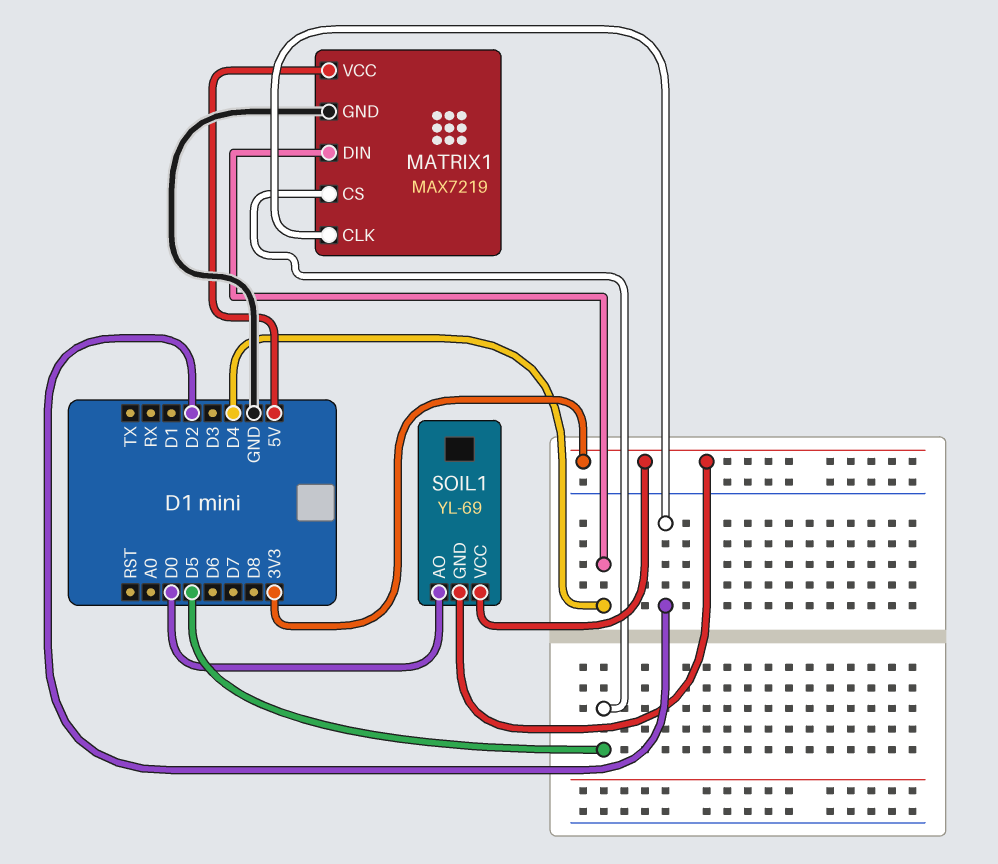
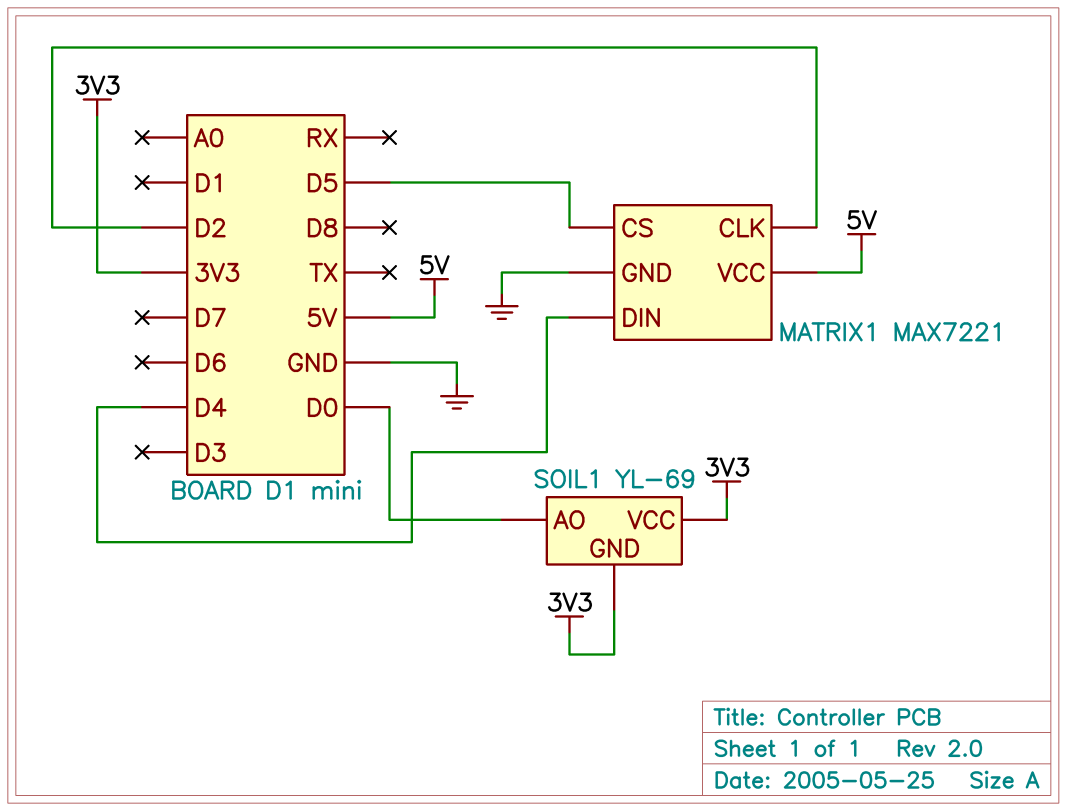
MATRIX1: MAX7219 -> MAX7221

